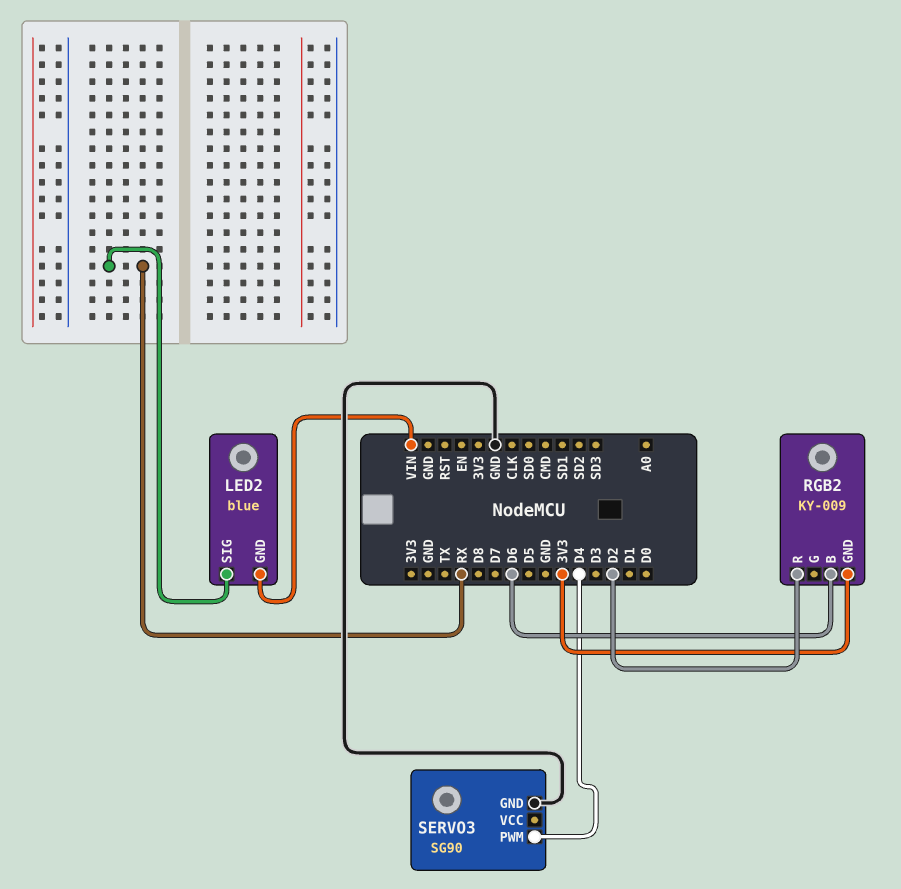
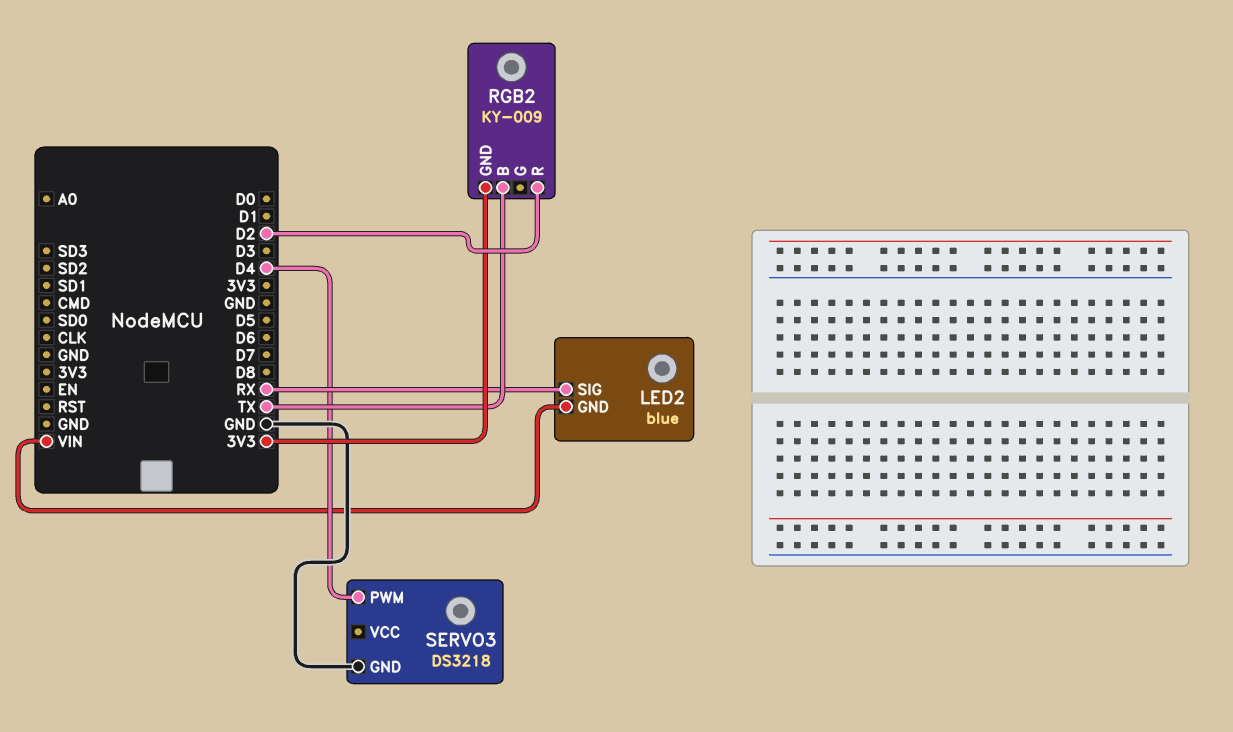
RGB2 pin B: D6 -> TX
SERVO3: SG90 -> DS3218

